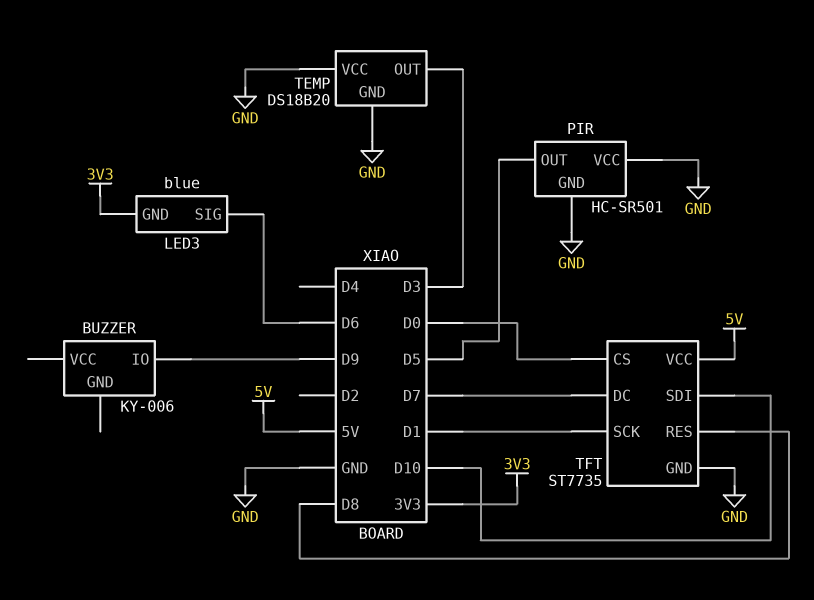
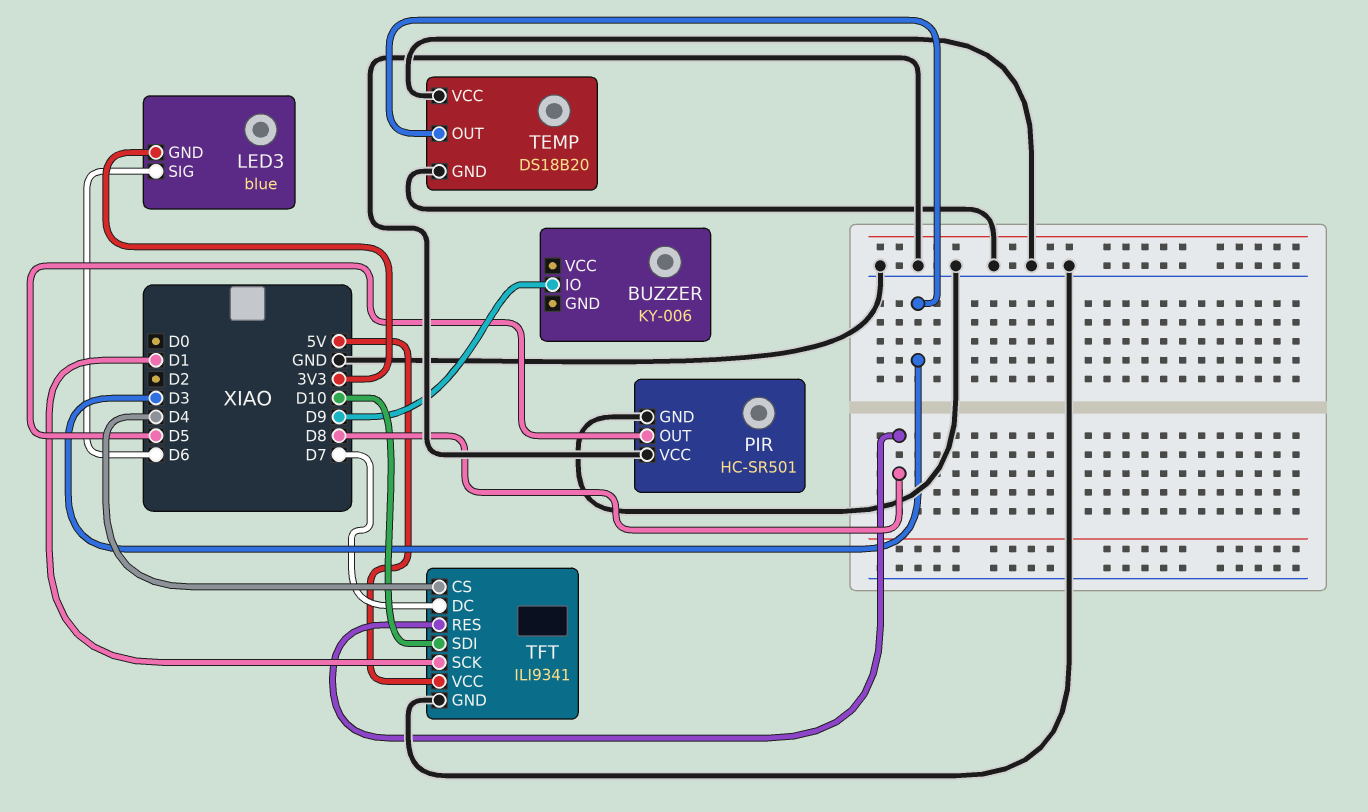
TFT: ST7735 -> ILI9341
TFT pin CS: D0 -> D4

